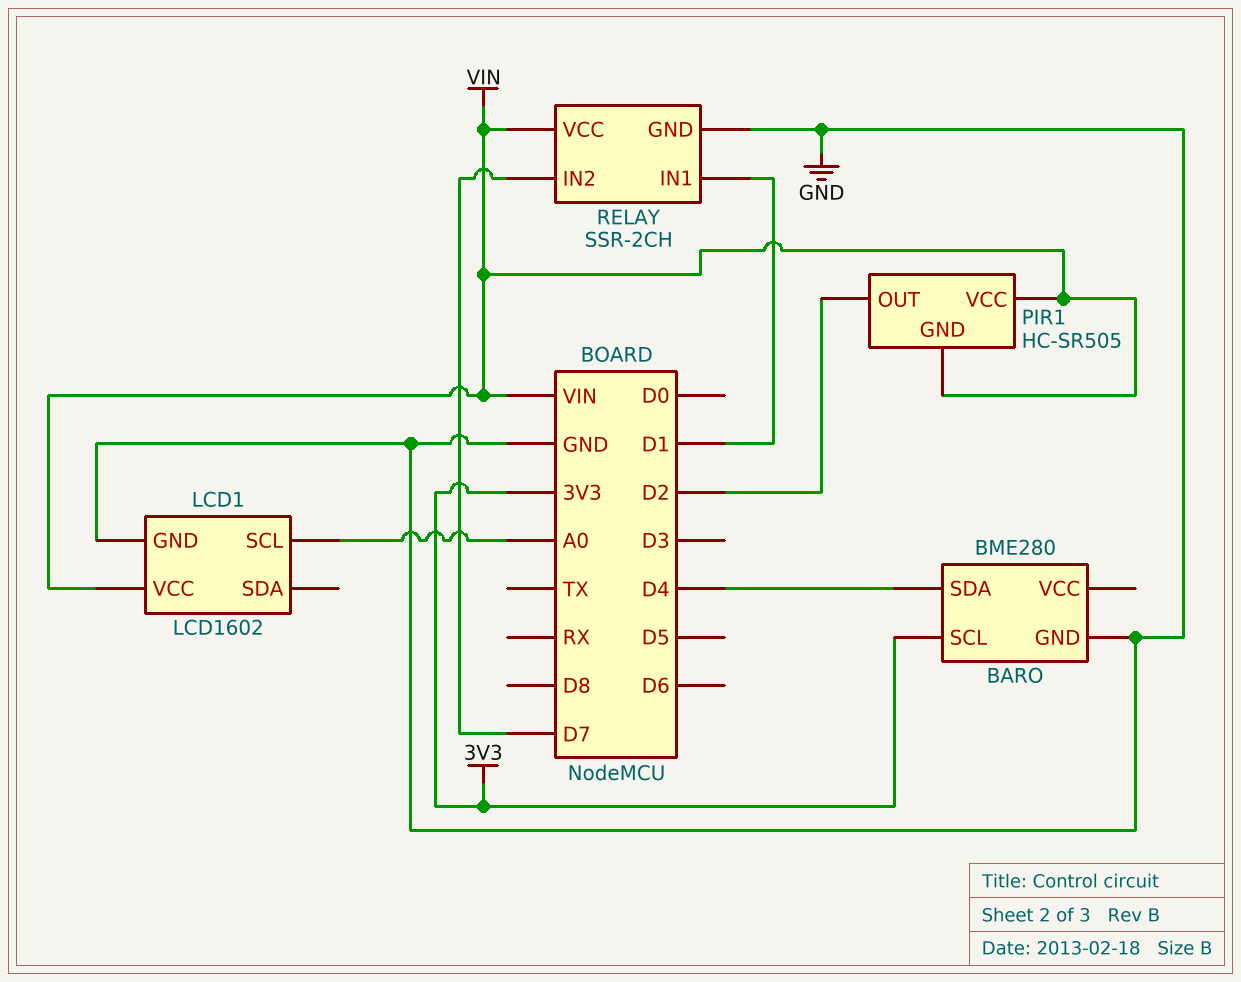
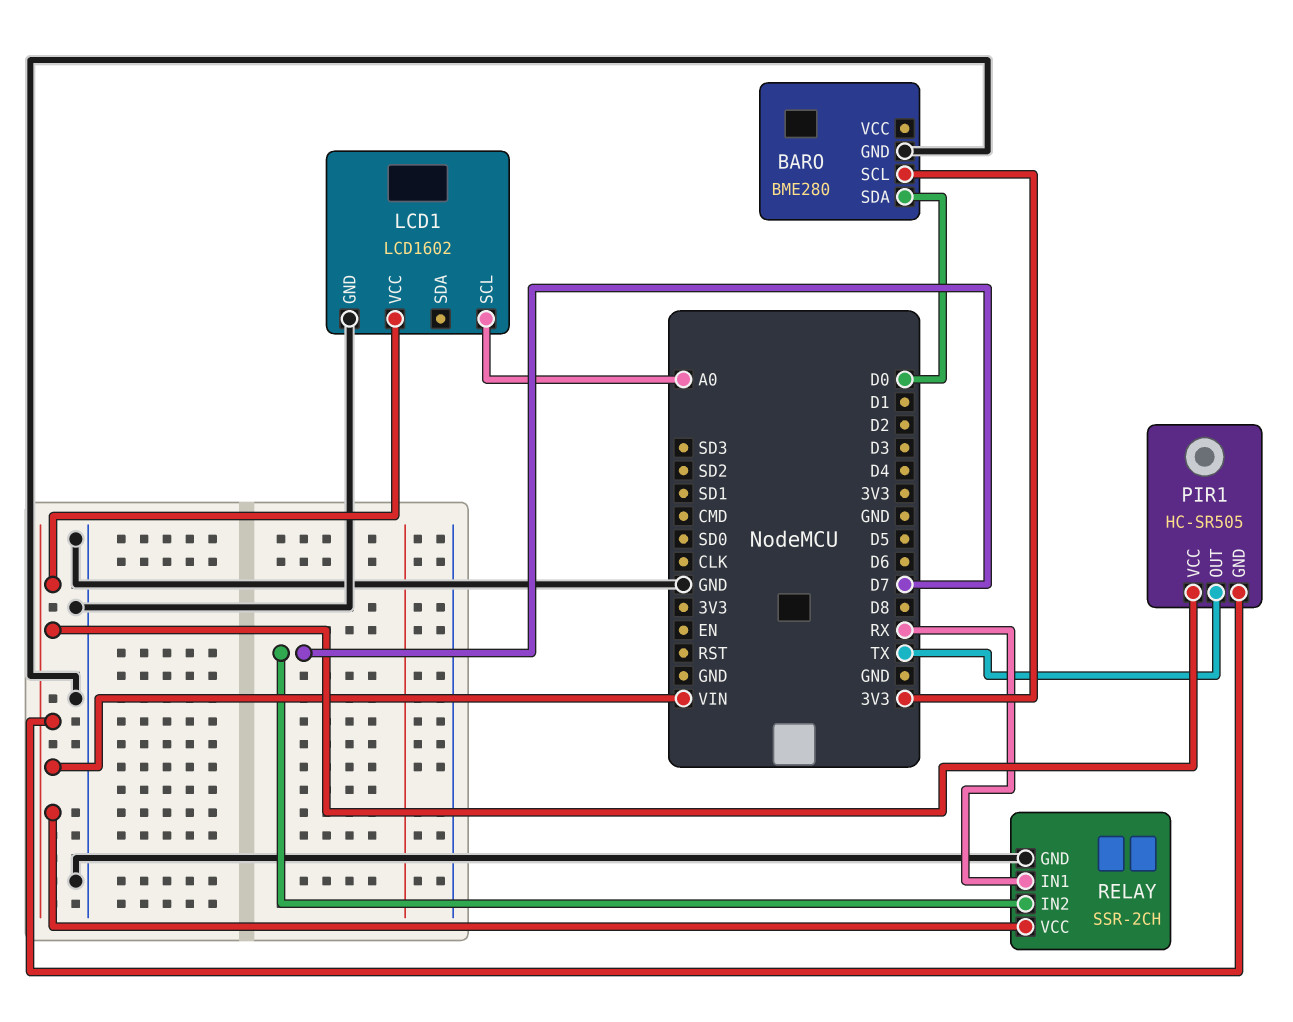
BARO pin SDA: D4 -> D0
PIR1 pin OUT: D2 -> TX
RELAY pin IN1: D1 -> RX

